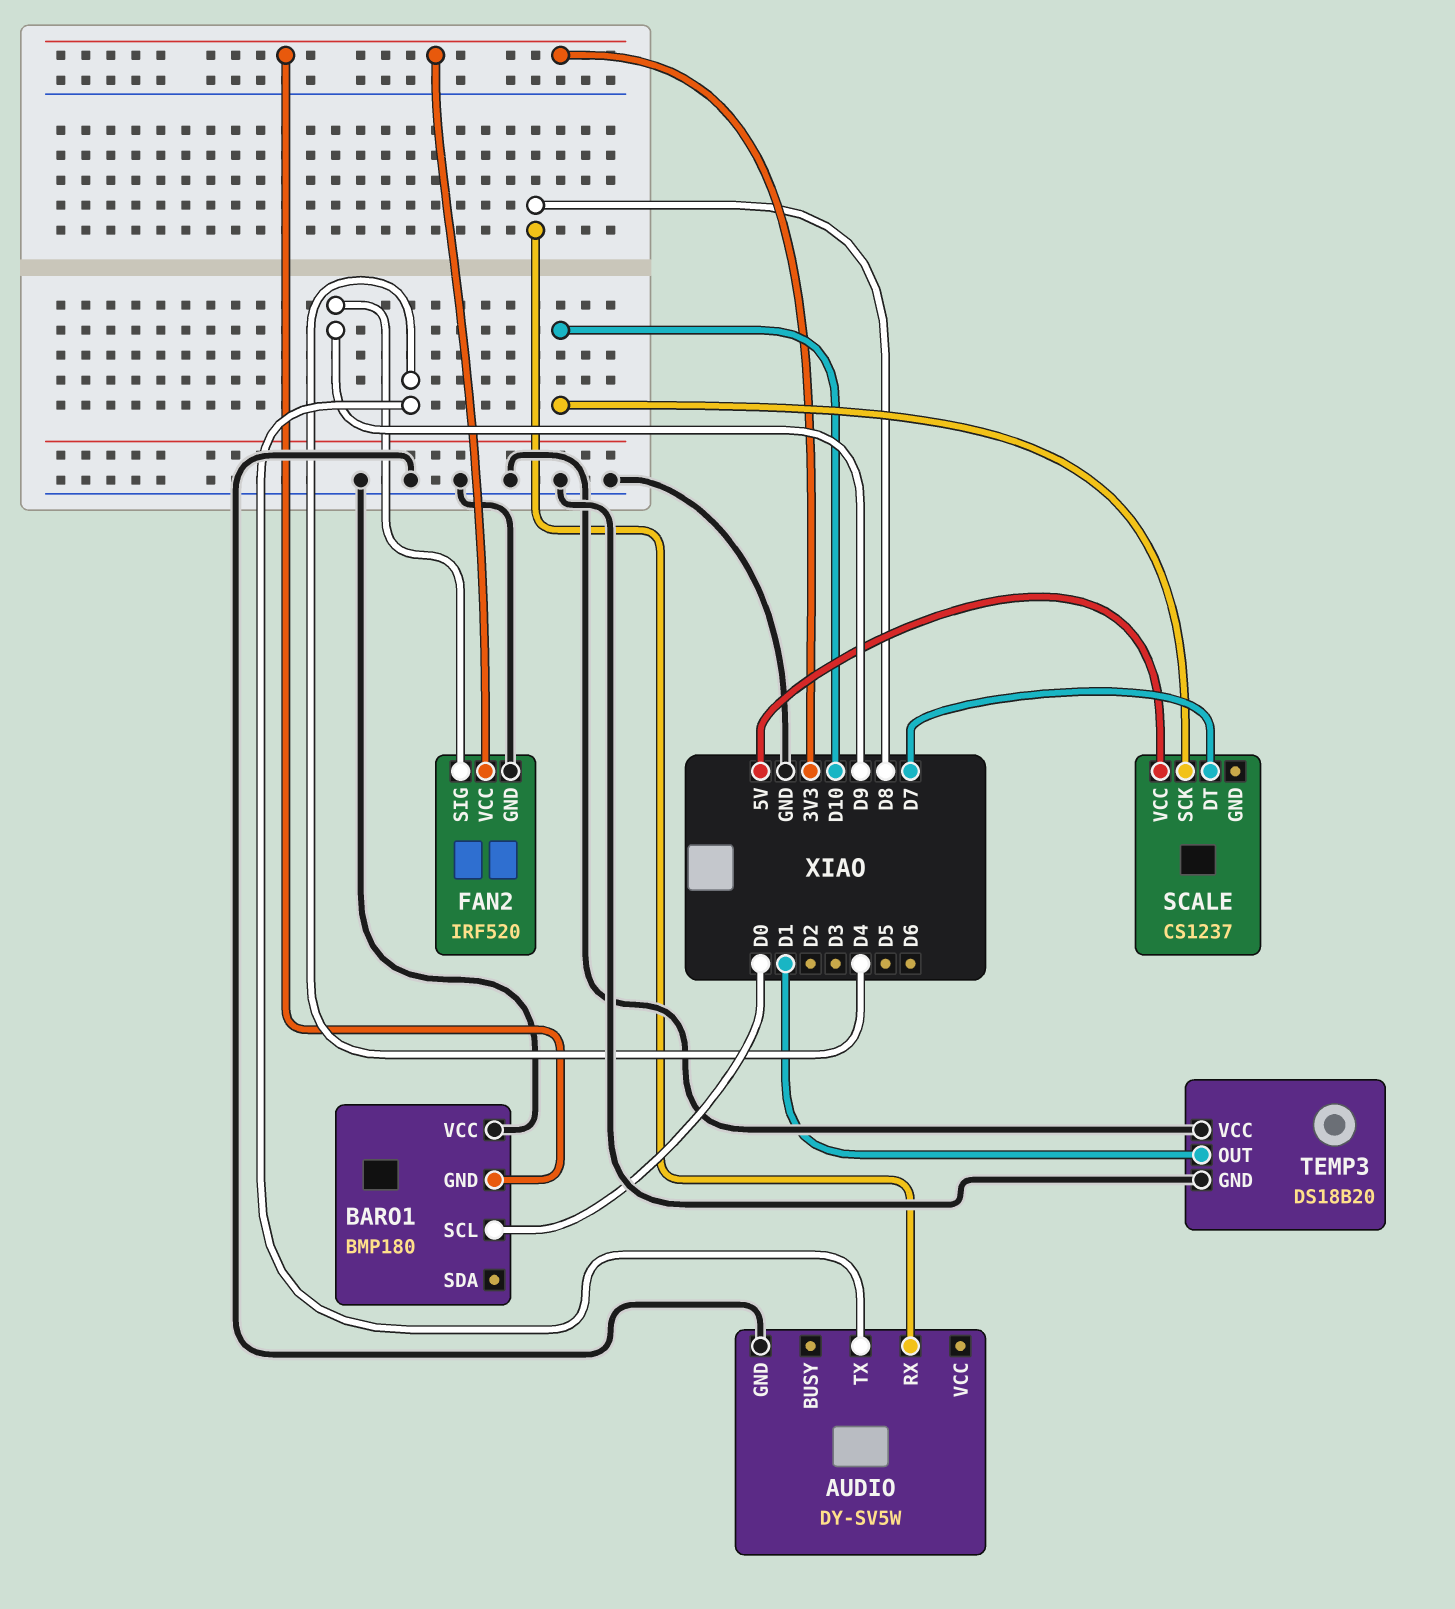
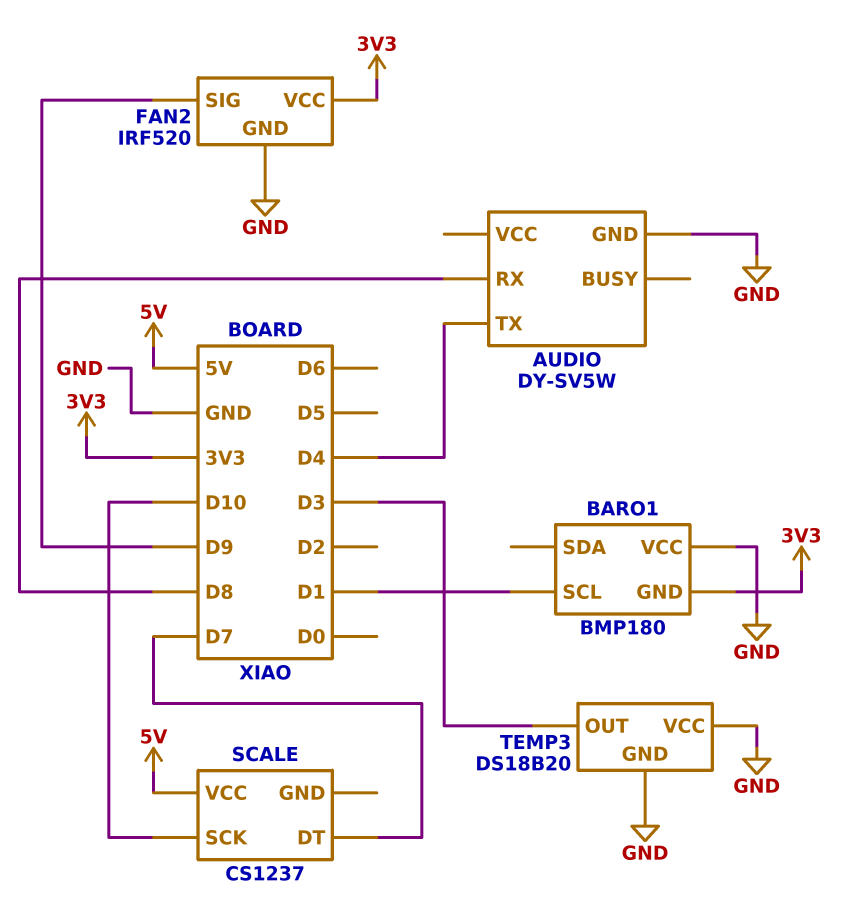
BARO1 pin SCL: D0 -> D1
TEMP3 pin OUT: D1 -> D3

